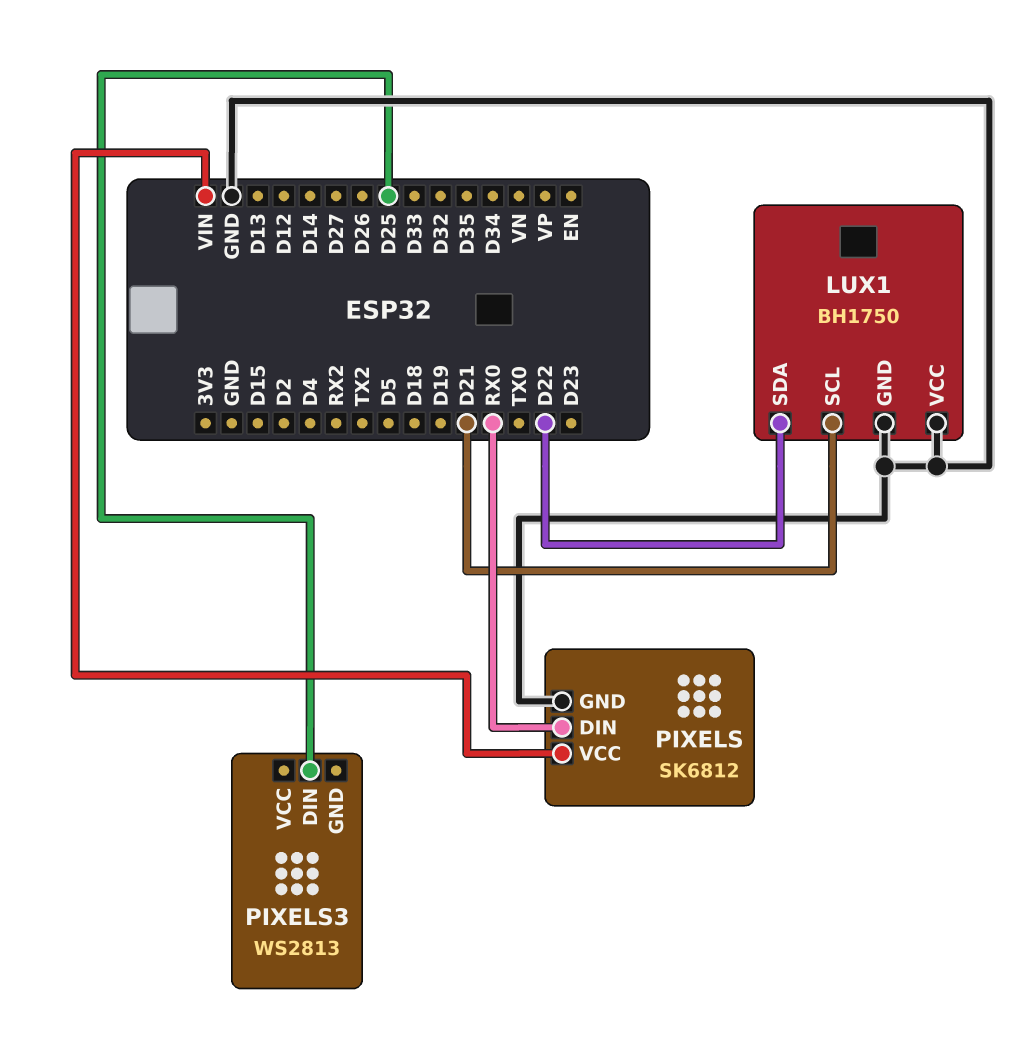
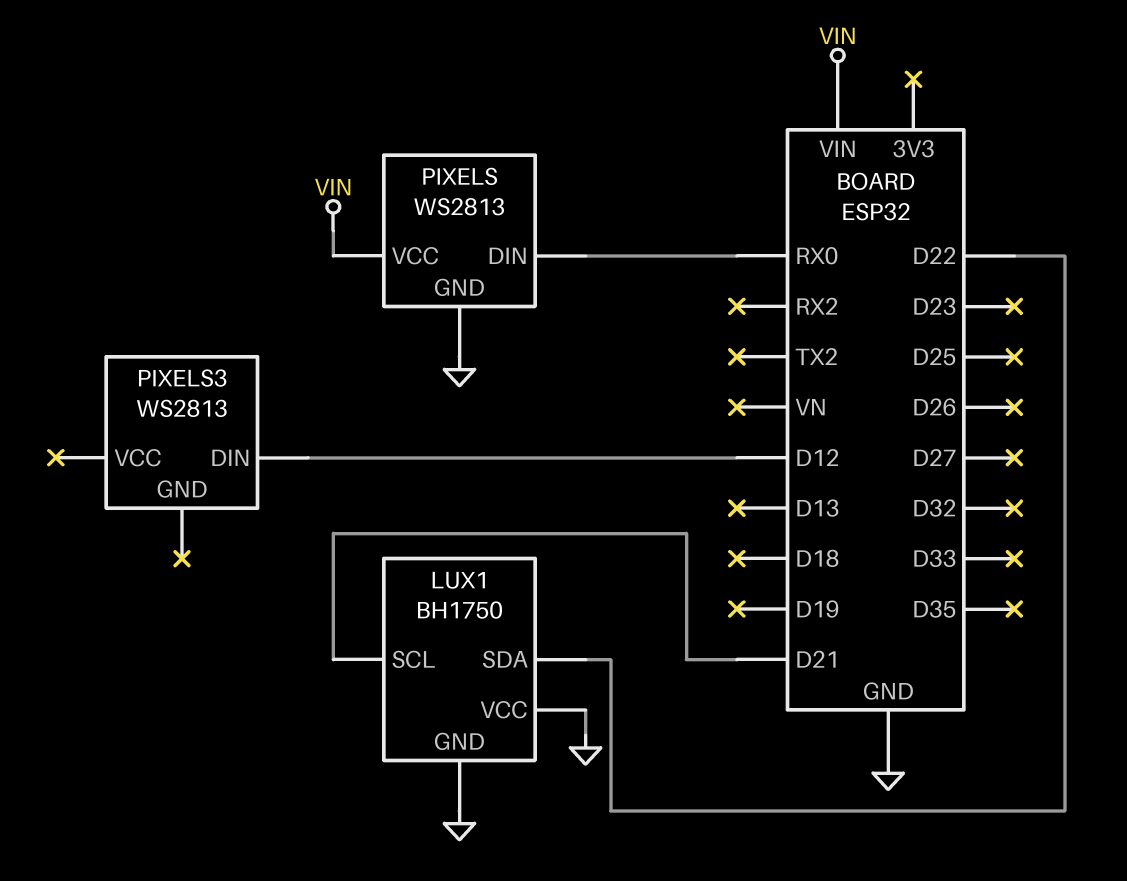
PIXELS: SK6812 -> WS2813
PIXELS3 pin DIN: D25 -> D12

